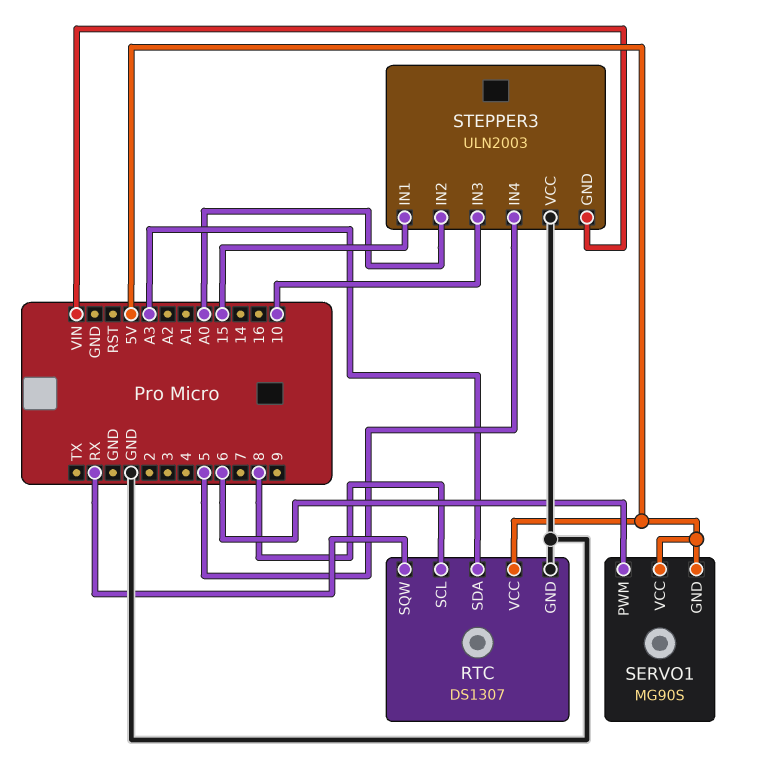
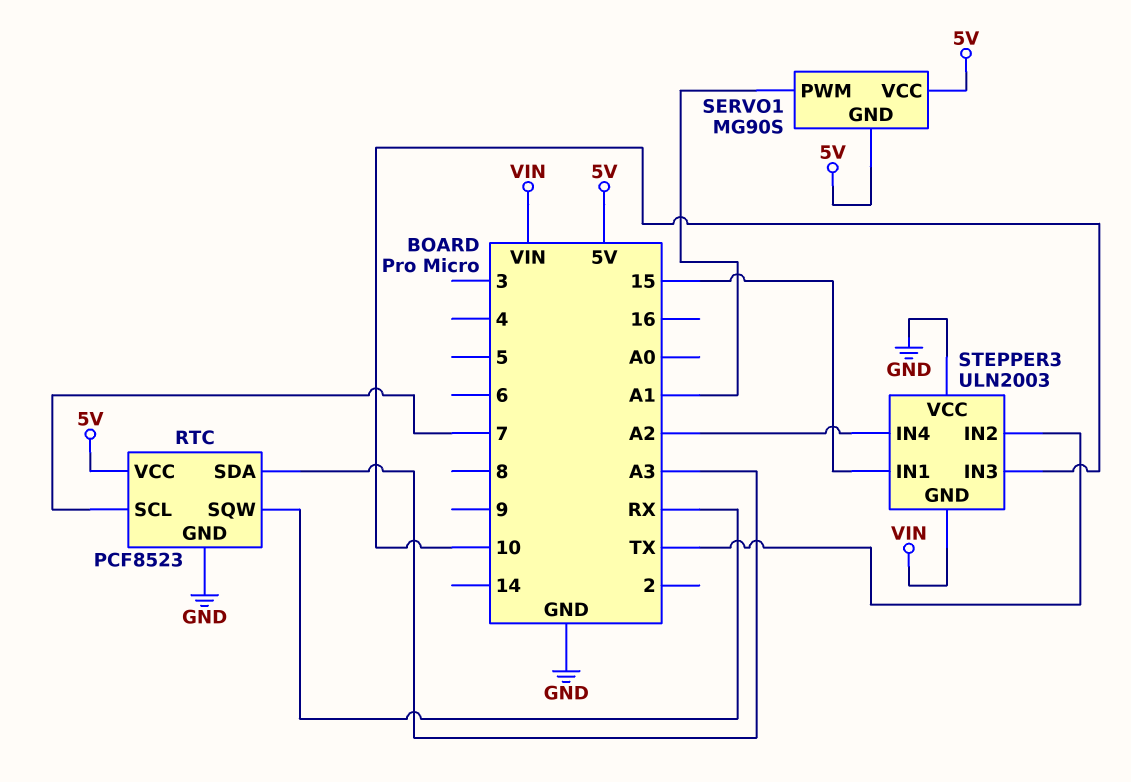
RTC: DS1307 -> PCF8523
RTC pin SCL: 8 -> 7
SERVO1 pin PWM: 6 -> A1
STEPPER3 pin IN2: A0 -> TX
STEPPER3 pin IN4: 5 -> A2

